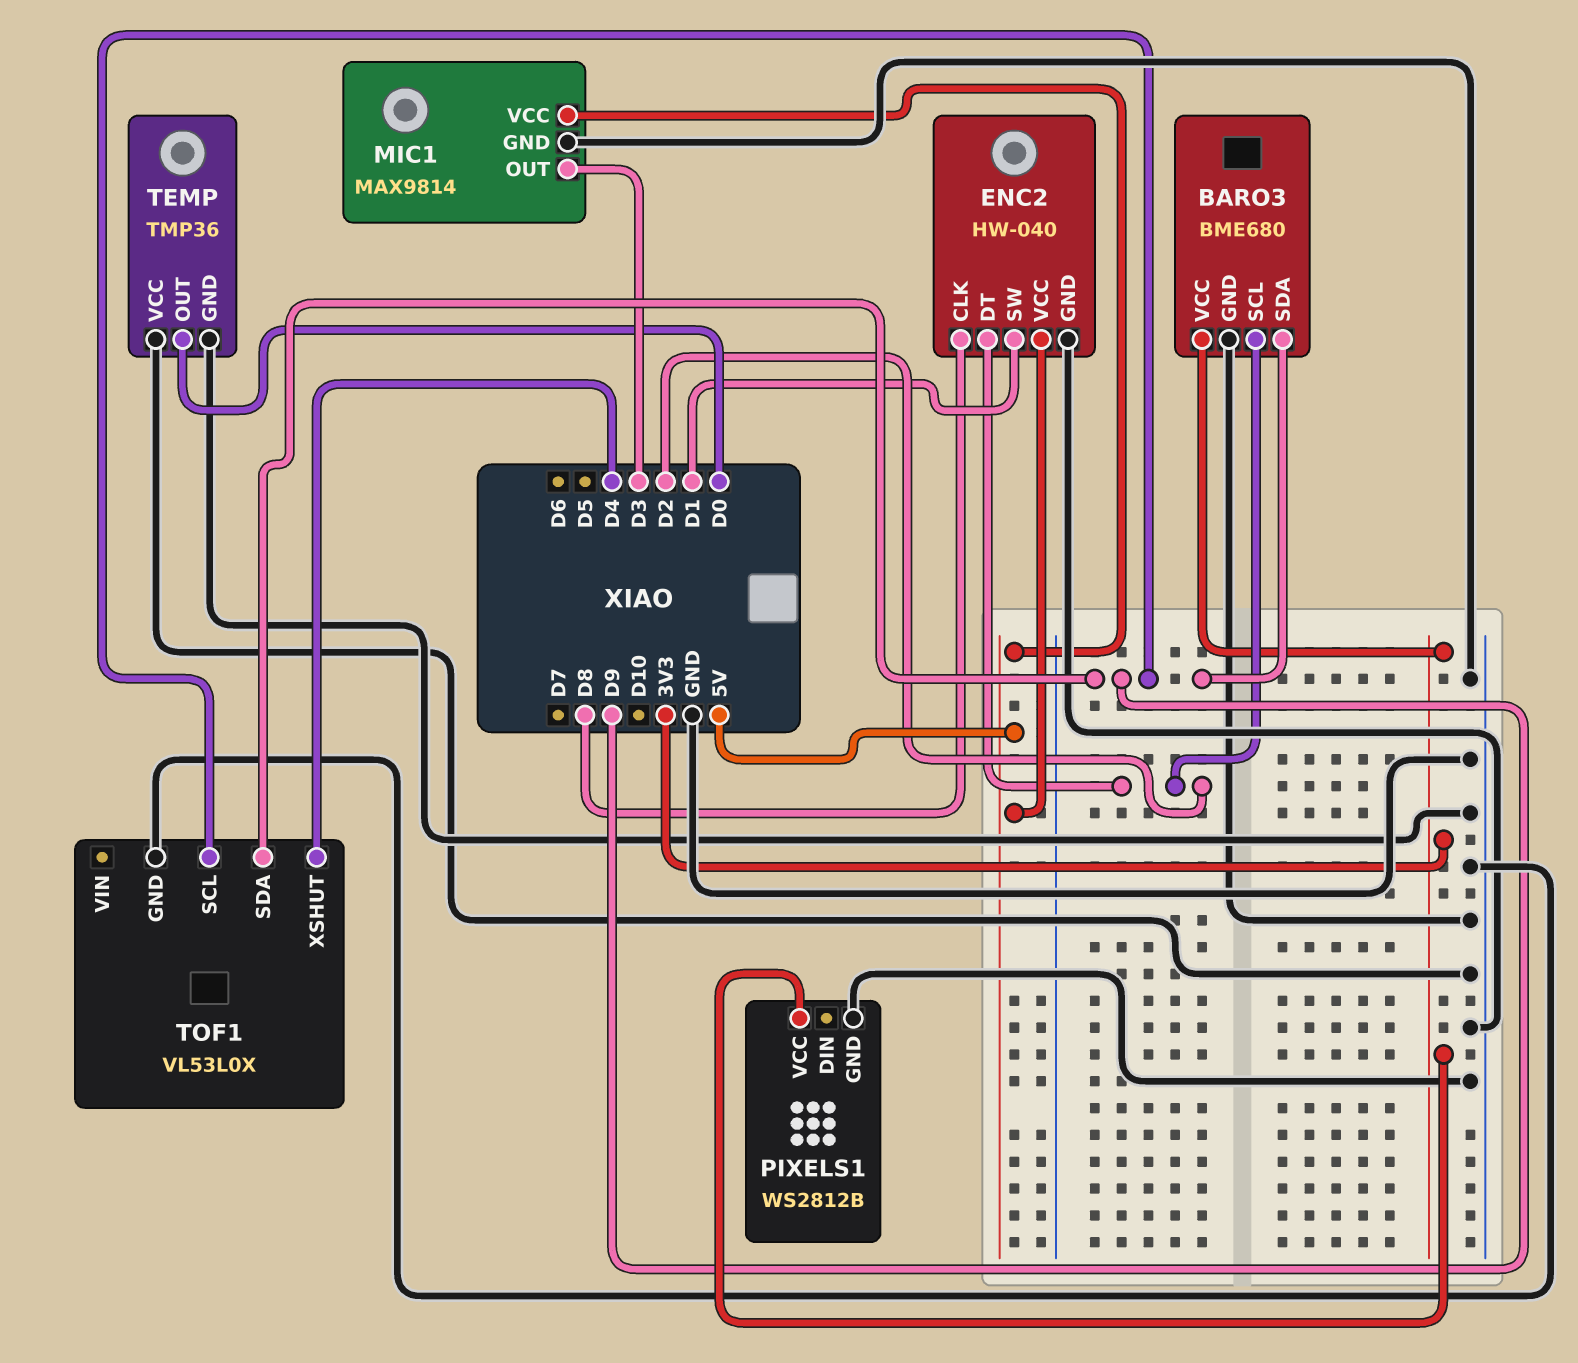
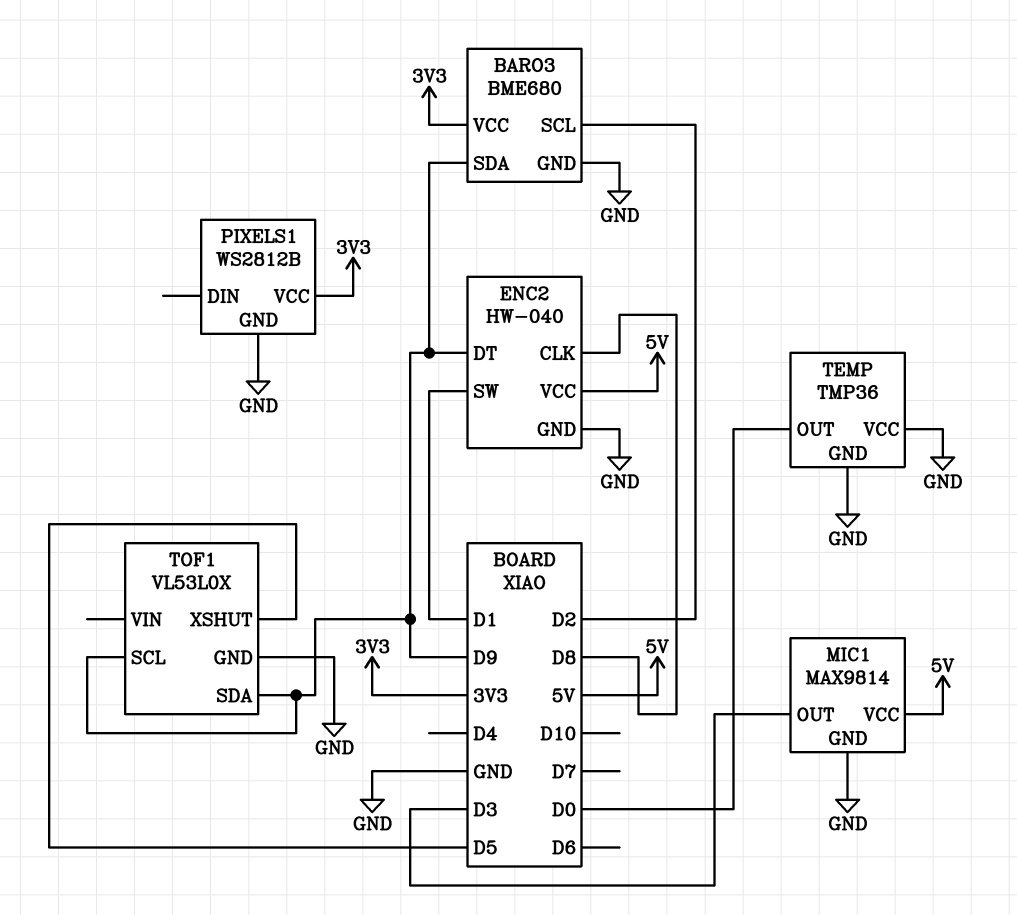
ENC2 pin DT: D2 -> D9
TOF1 pin XSHUT: D4 -> D5

